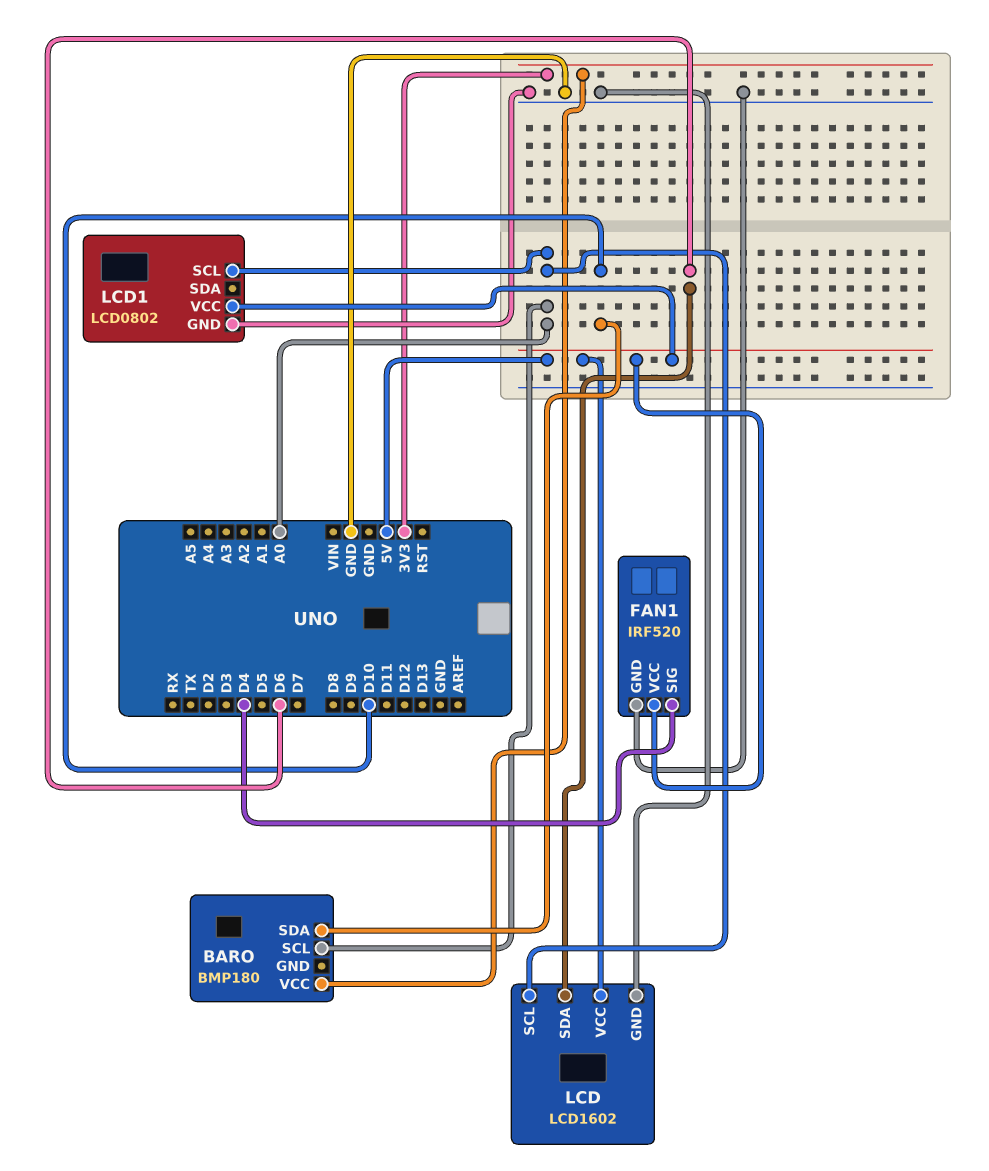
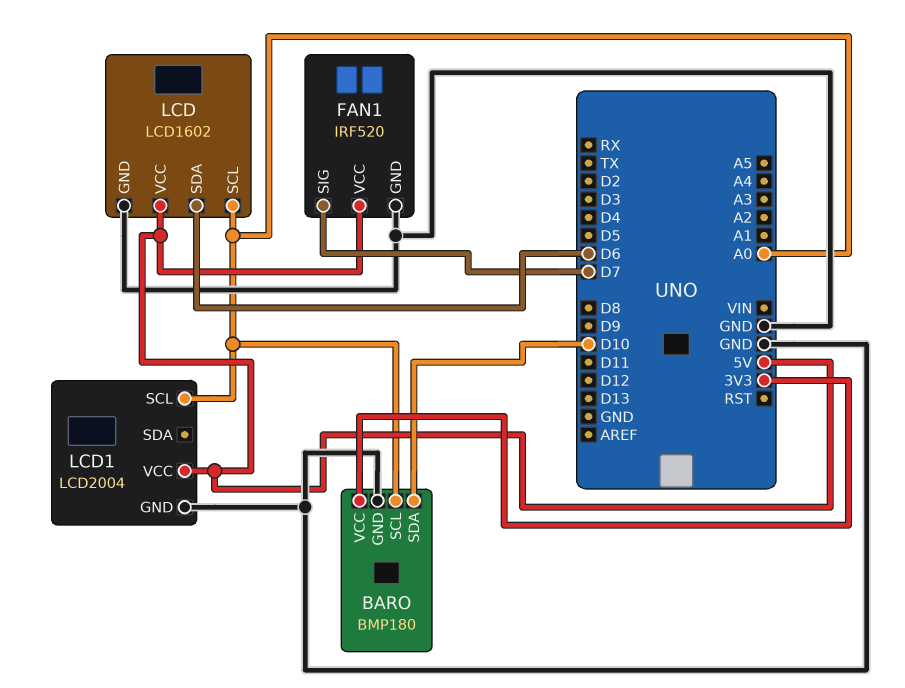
BARO pin GND: none -> GND
FAN1 pin SIG: D4 -> D7
LCD1: LCD0802 -> LCD2004

